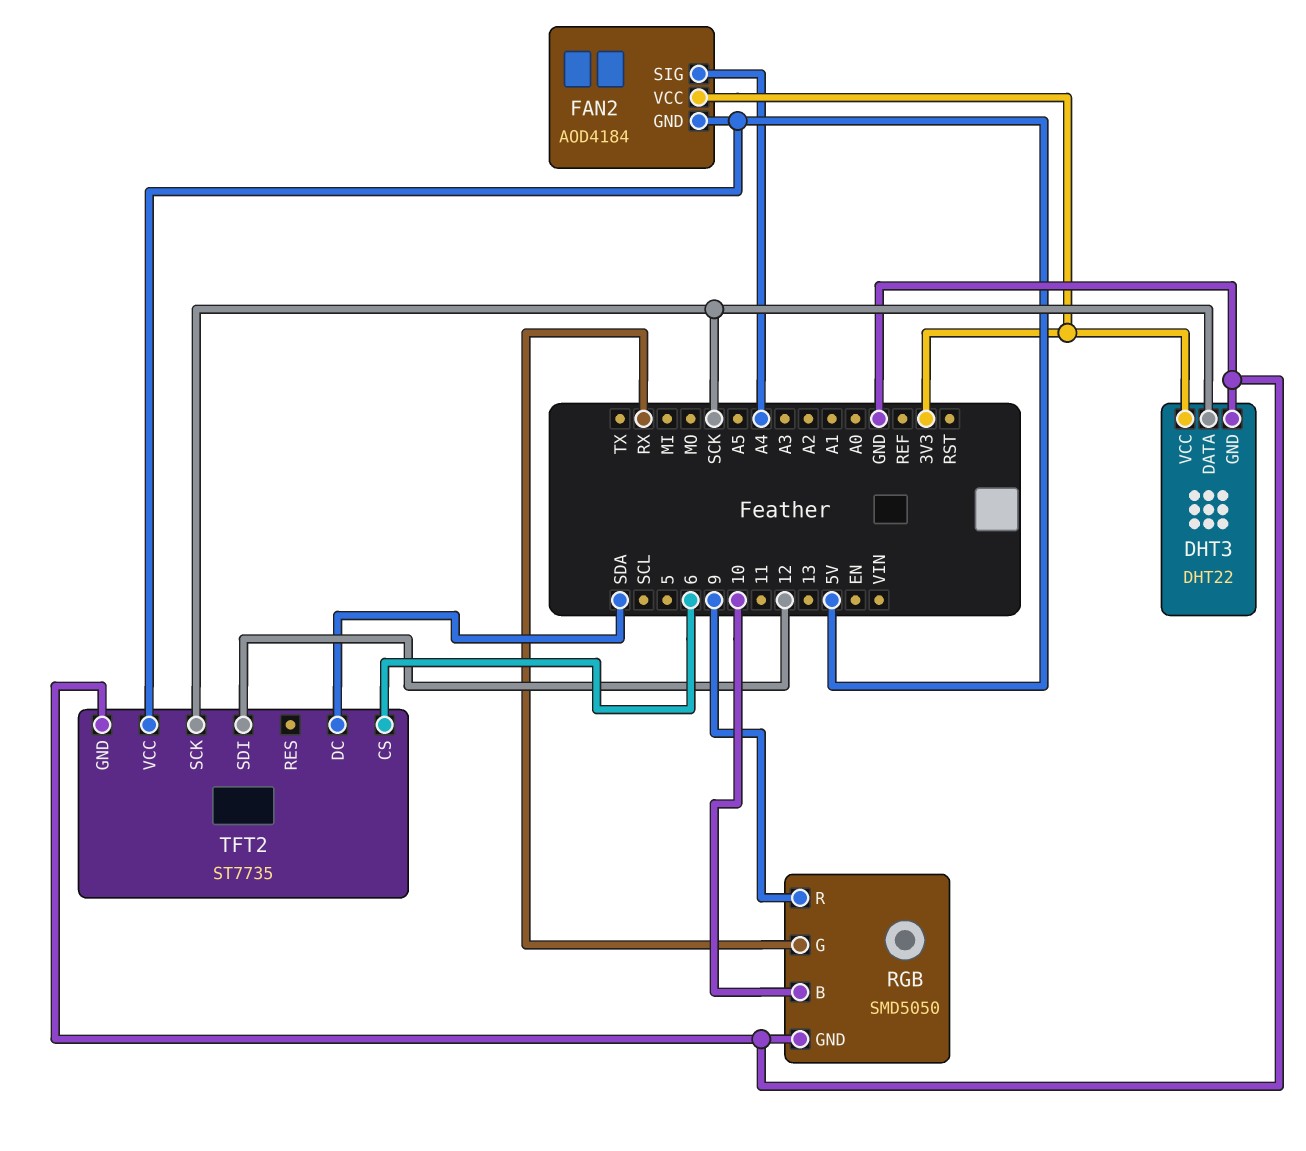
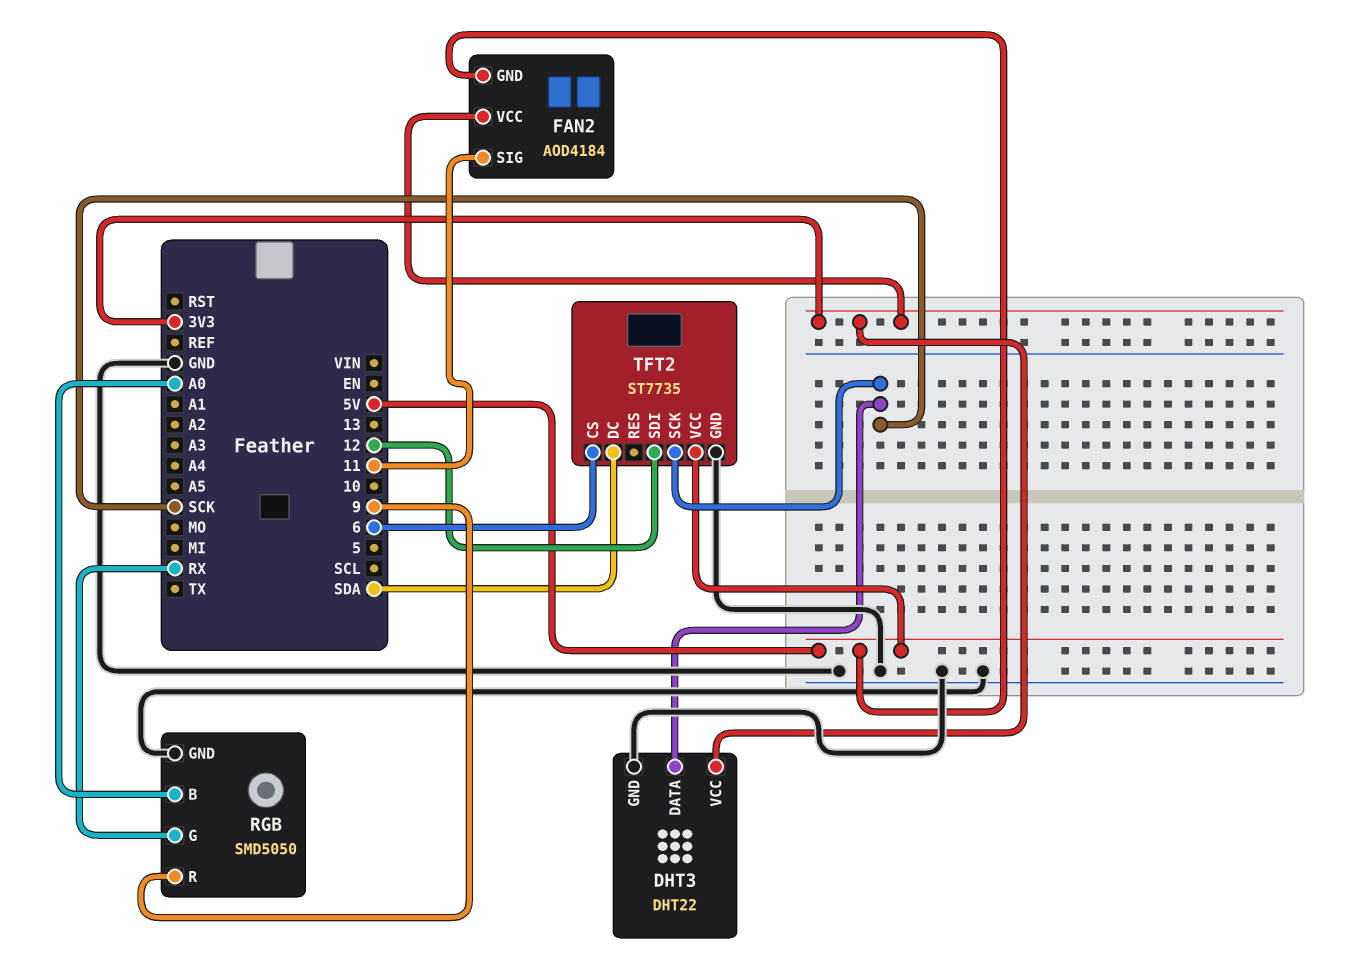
FAN2 pin SIG: A4 -> 11
RGB pin B: 10 -> A0

